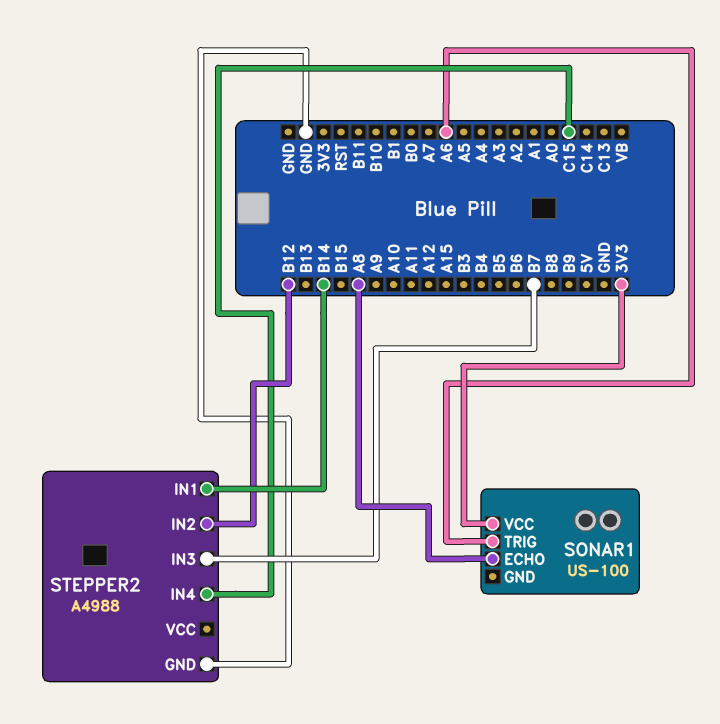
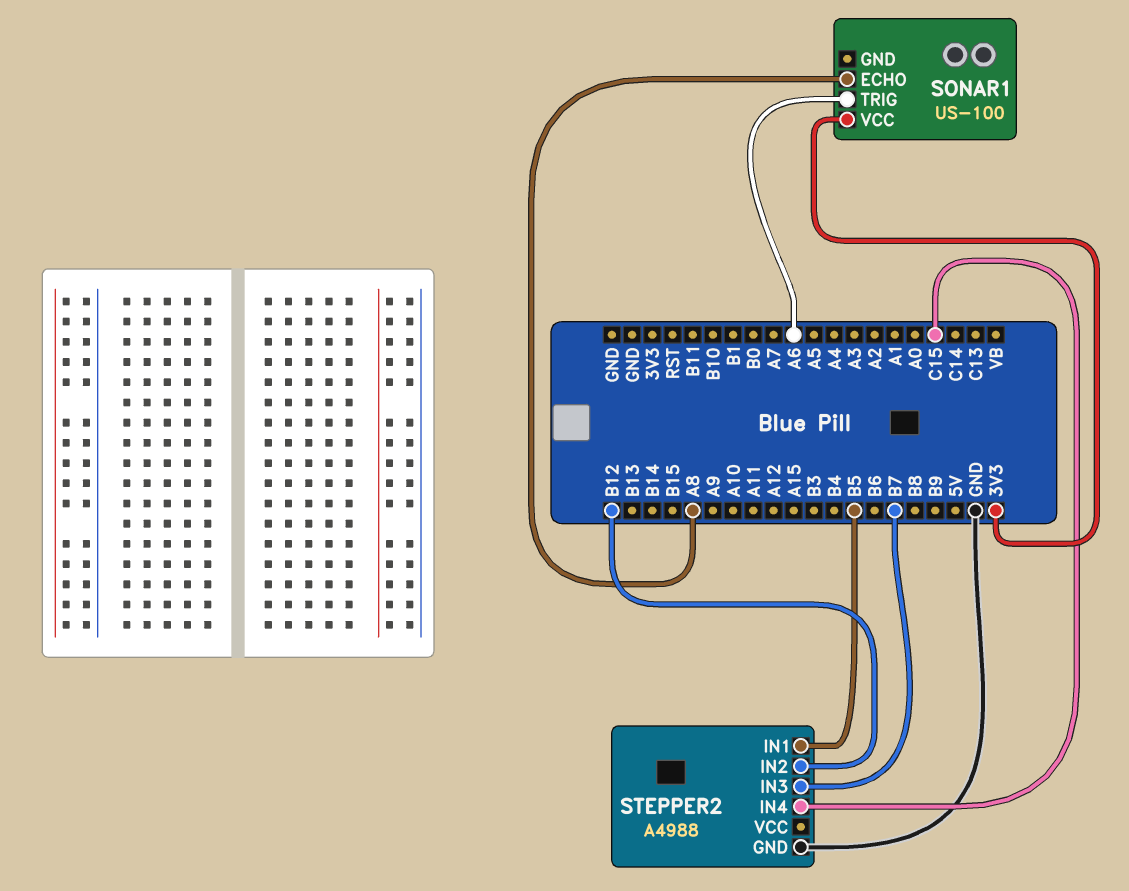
STEPPER2 pin IN1: B14 -> B5

